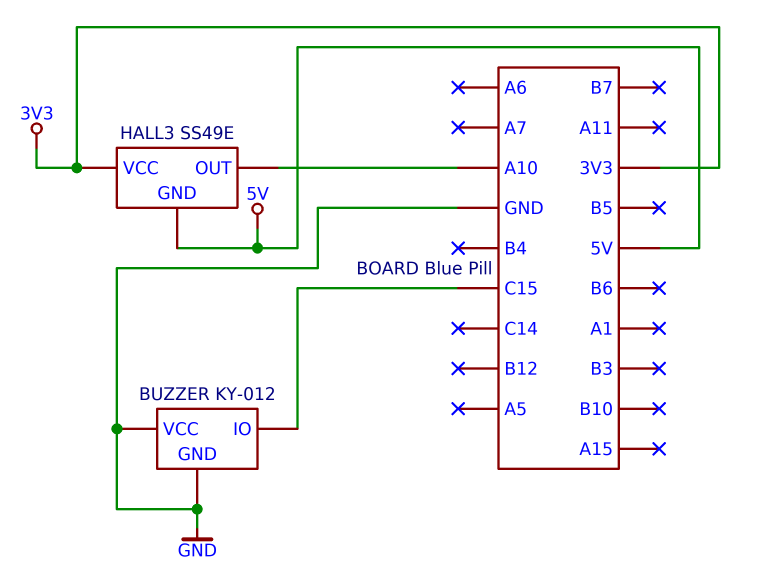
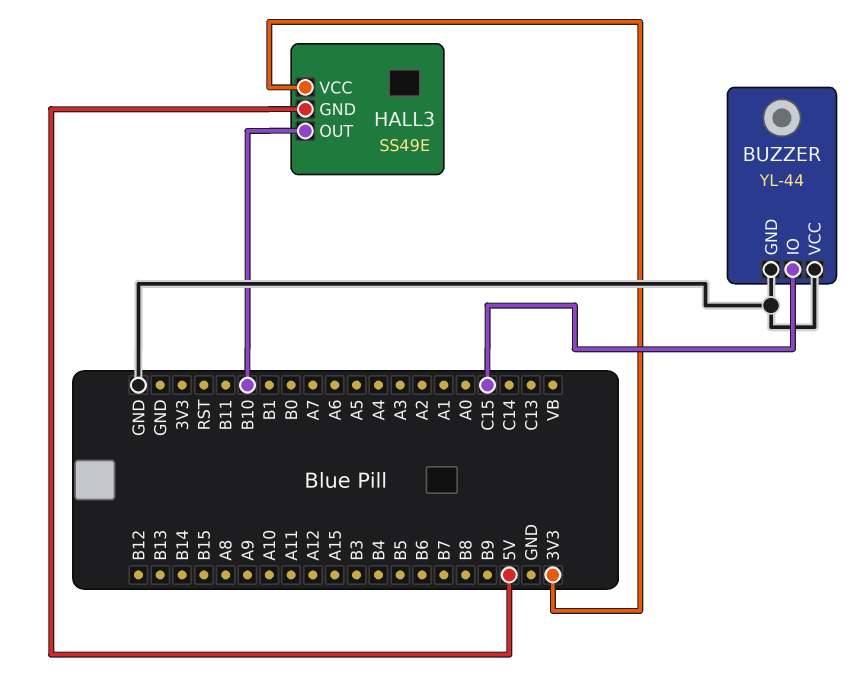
BUZZER: KY-012 -> YL-44
HALL3 pin OUT: A10 -> B10

